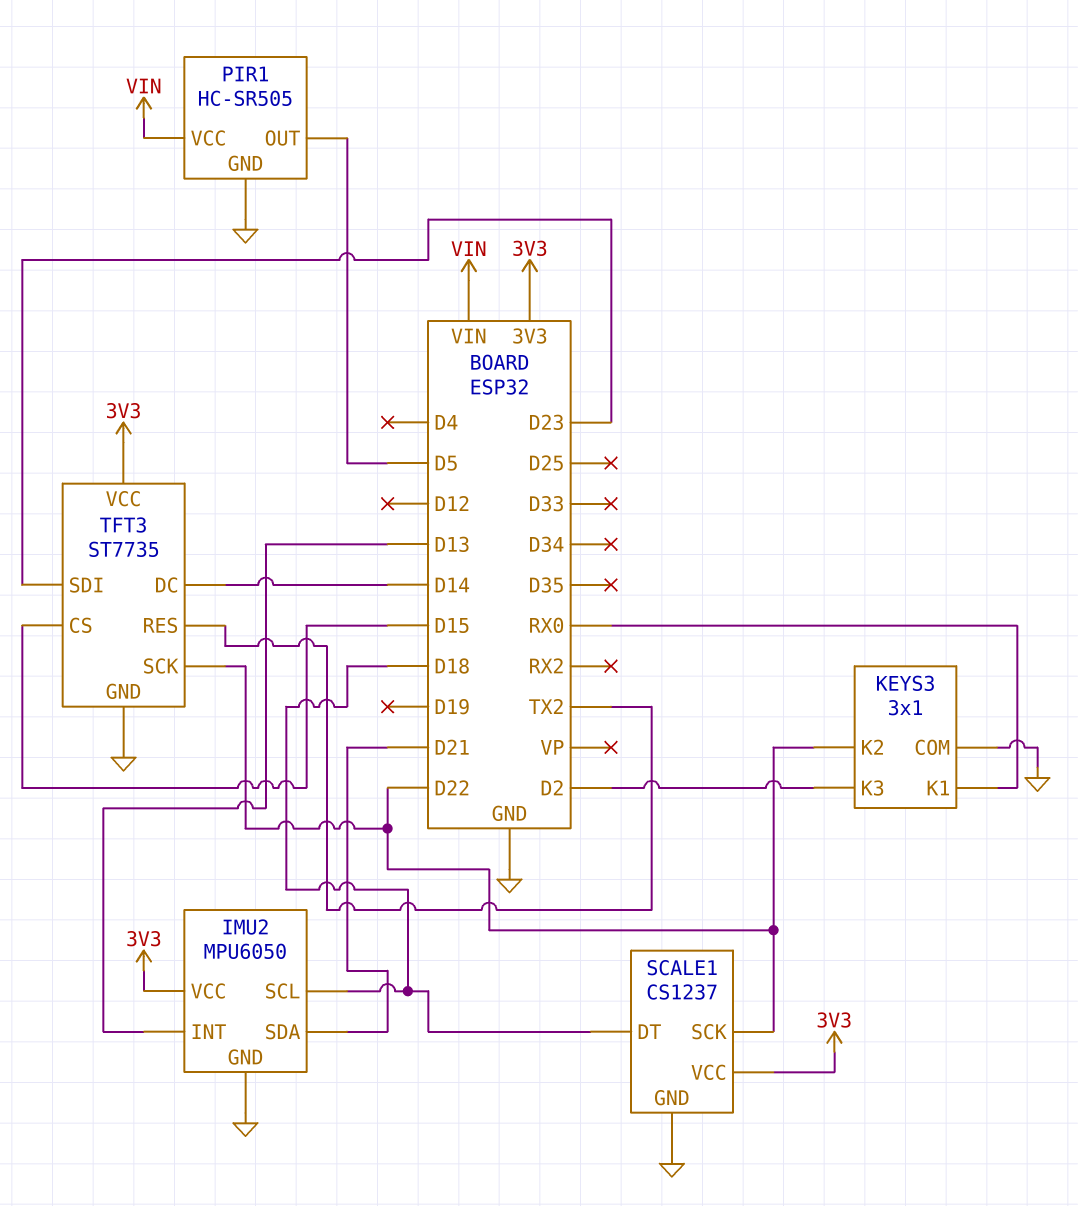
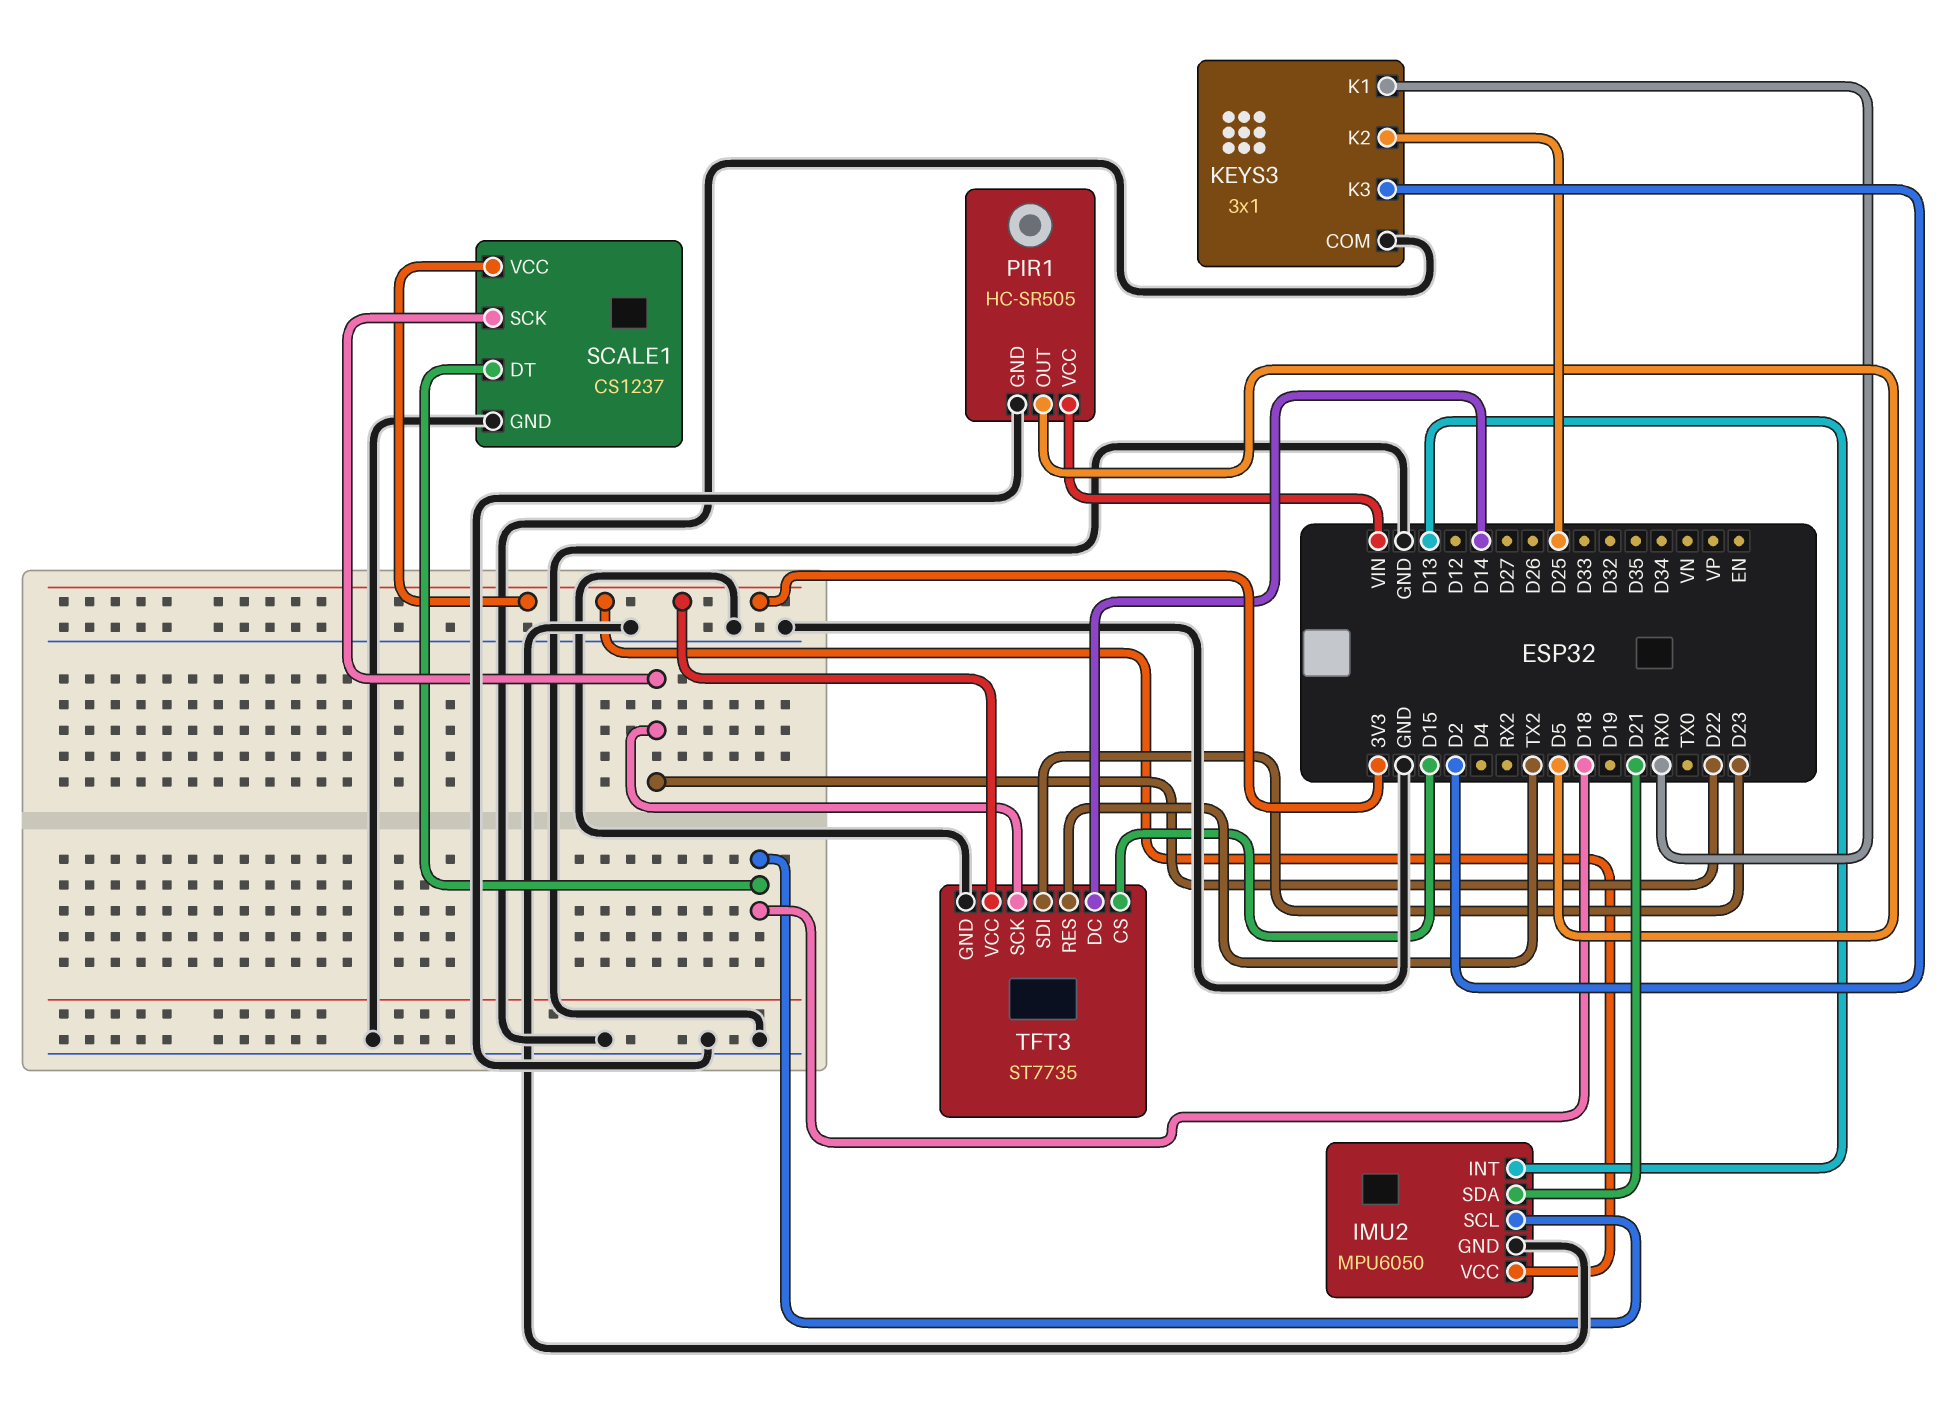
KEYS3 pin K2: D22 -> D25

